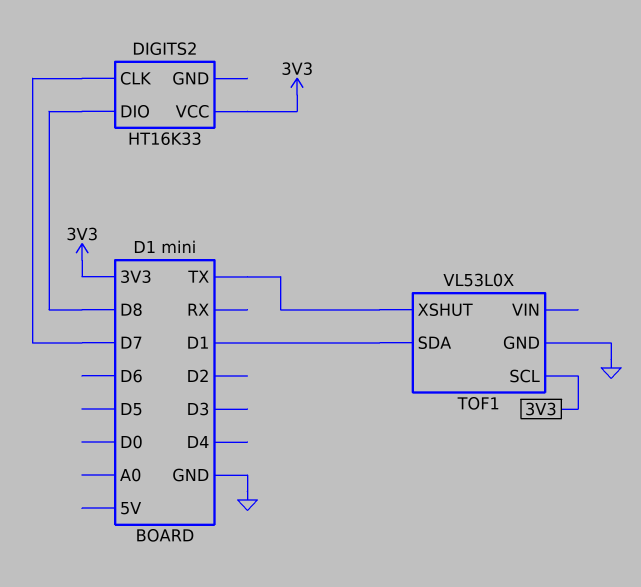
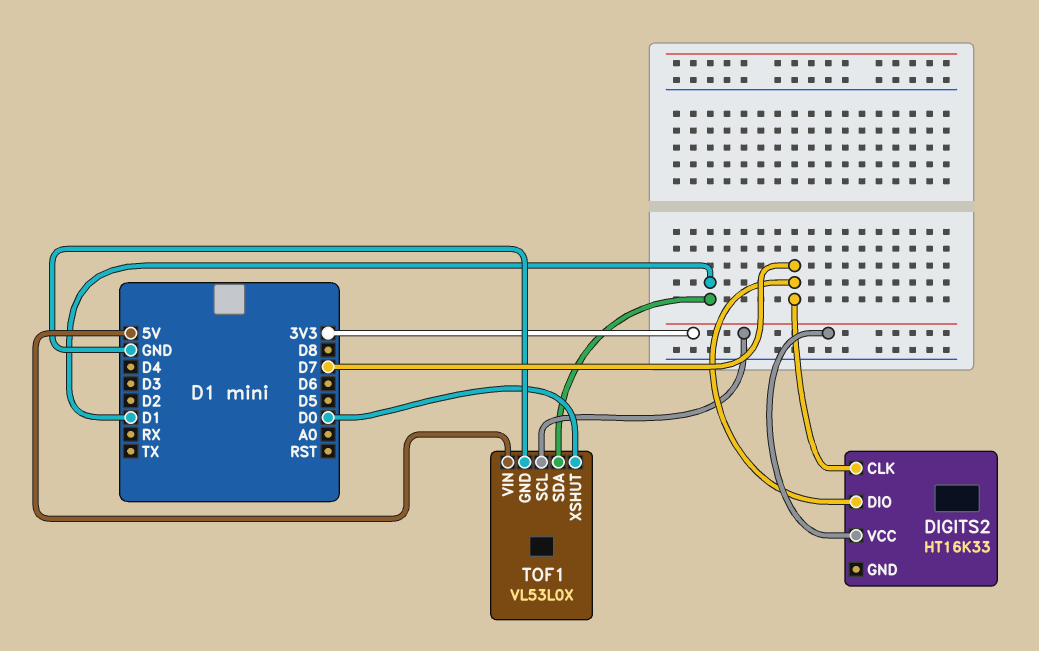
DIGITS2 pin DIO: D8 -> D7
TOF1 pin VIN: none -> 5V
TOF1 pin XSHUT: TX -> D0

